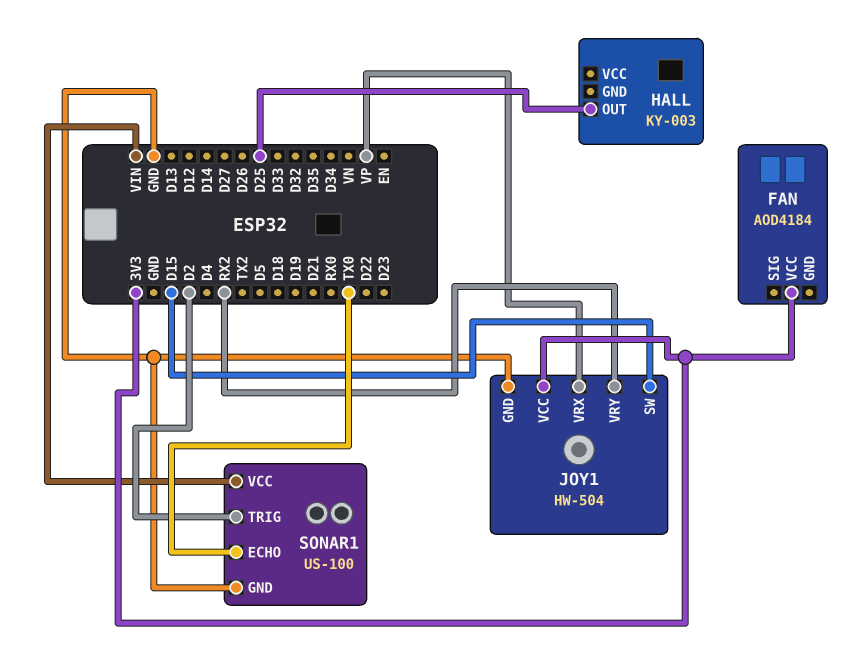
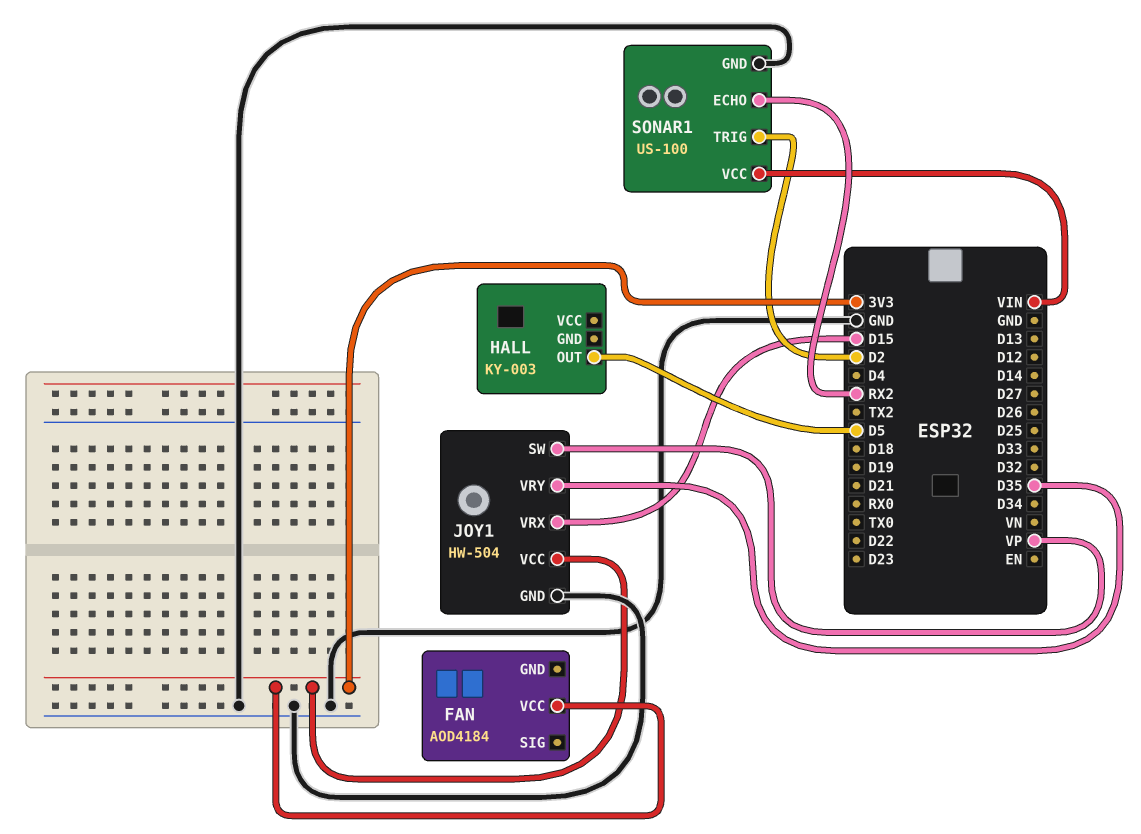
HALL pin OUT: D25 -> D5
JOY1 pin SW: D15 -> VP
JOY1 pin VRX: VP -> D15
JOY1 pin VRY: RX2 -> D35
SONAR1 pin ECHO: TX0 -> RX2

